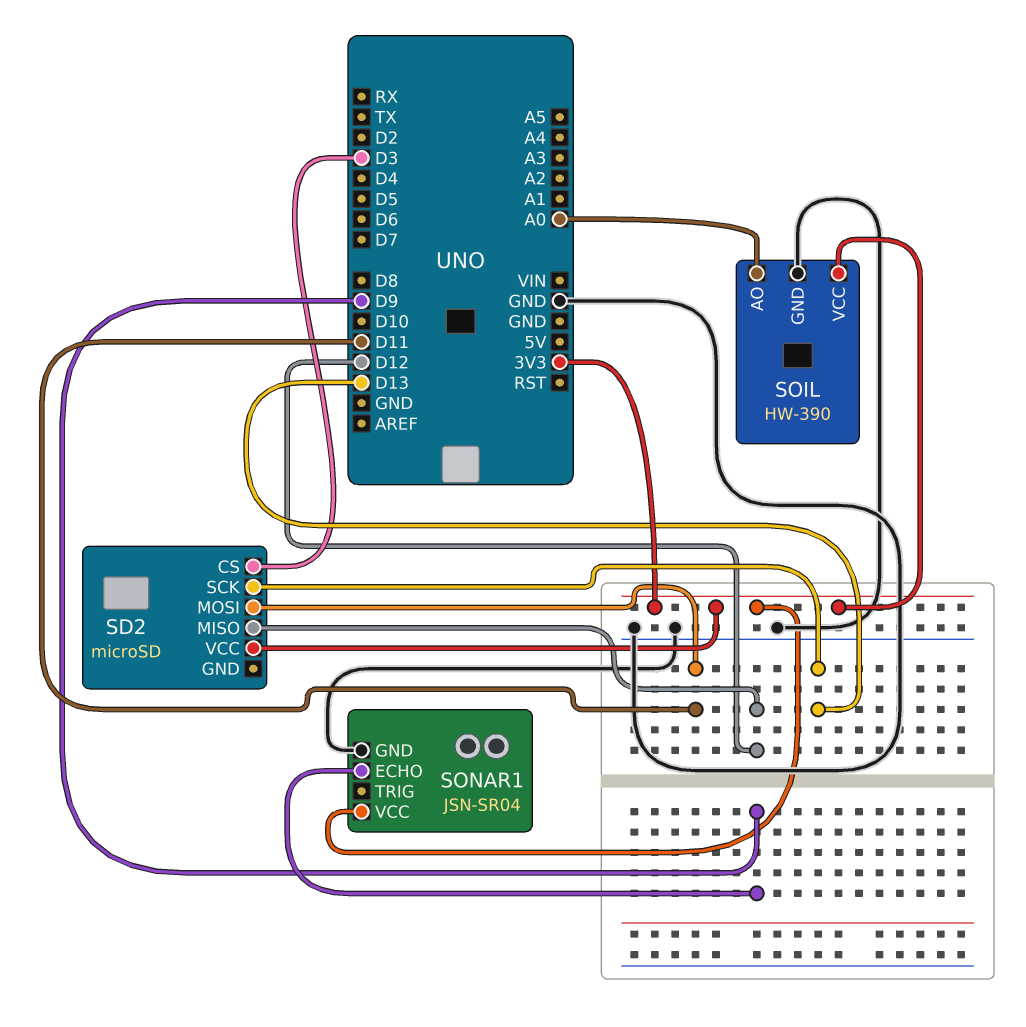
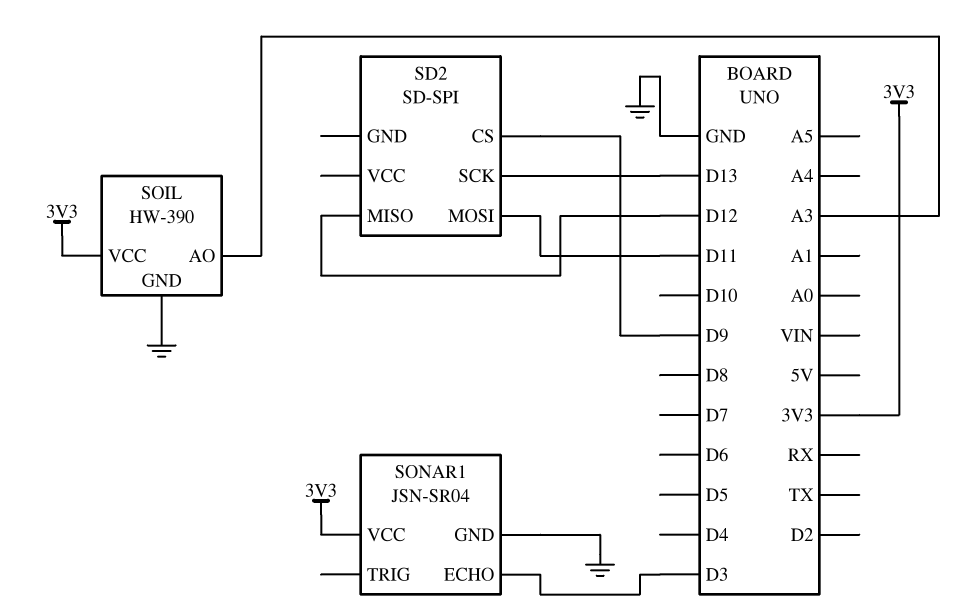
SD2: microSD -> SD-SPI
SD2 pin CS: D3 -> D9
SD2 pin VCC: 3V3 -> none
SOIL pin AO: A0 -> A3
SONAR1 pin ECHO: D9 -> D3

